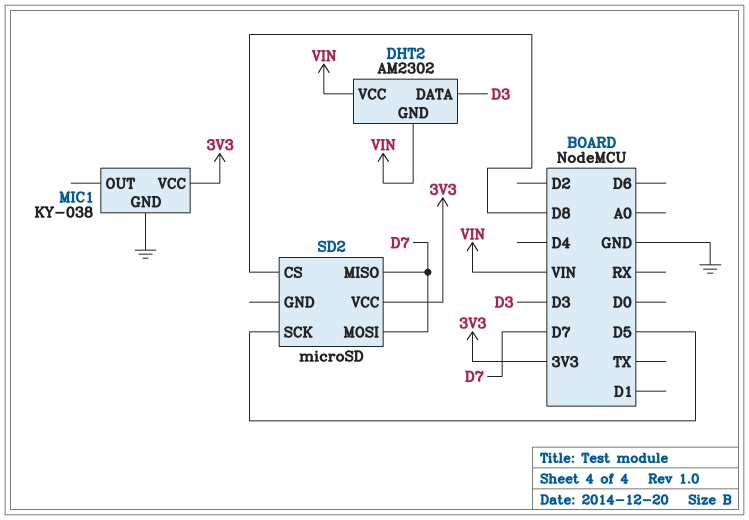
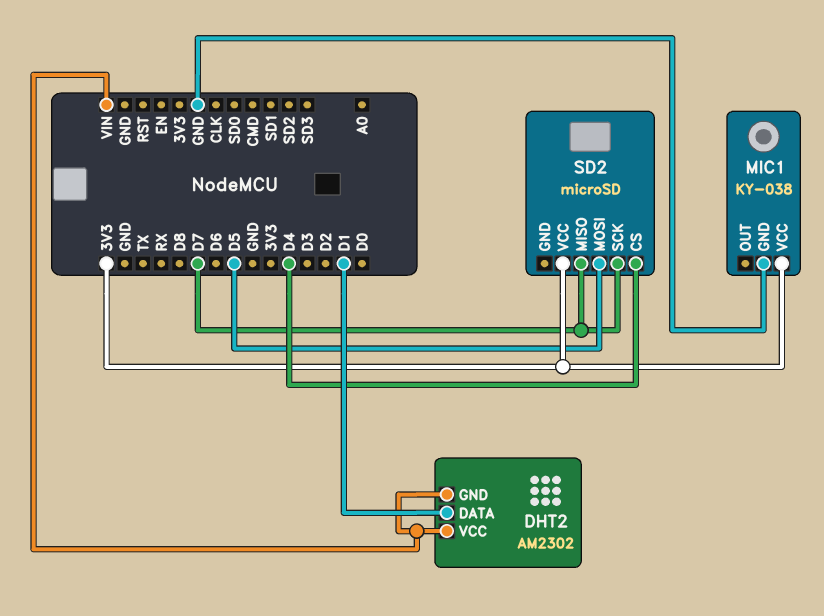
DHT2 pin DATA: D3 -> D1
SD2 pin CS: D8 -> D4
SD2 pin MOSI: D7 -> D5
SD2 pin SCK: D5 -> D7

